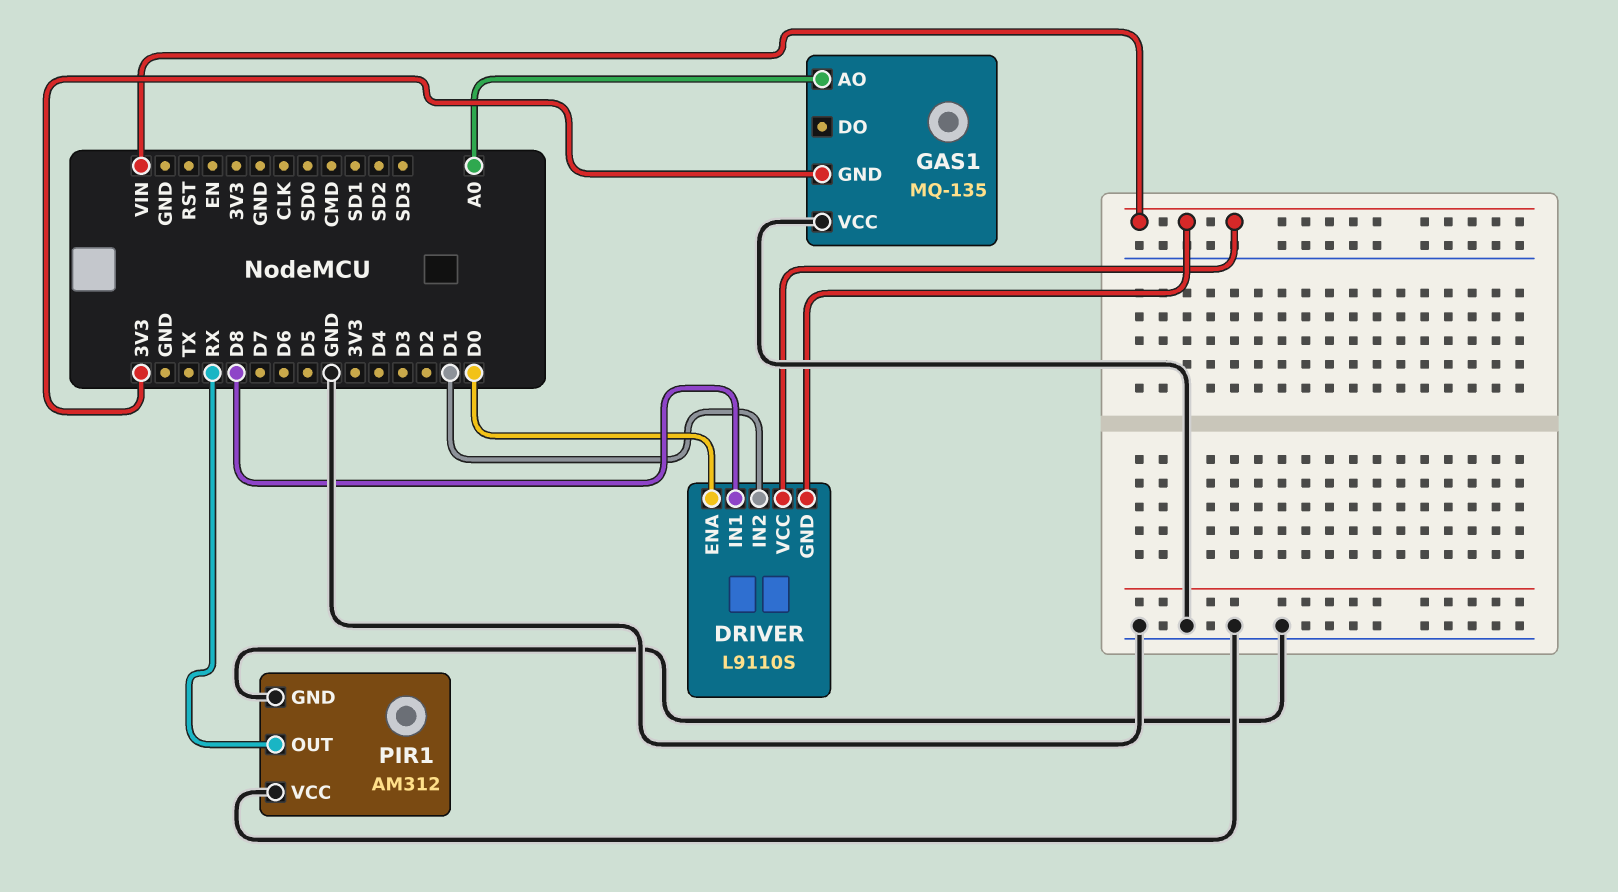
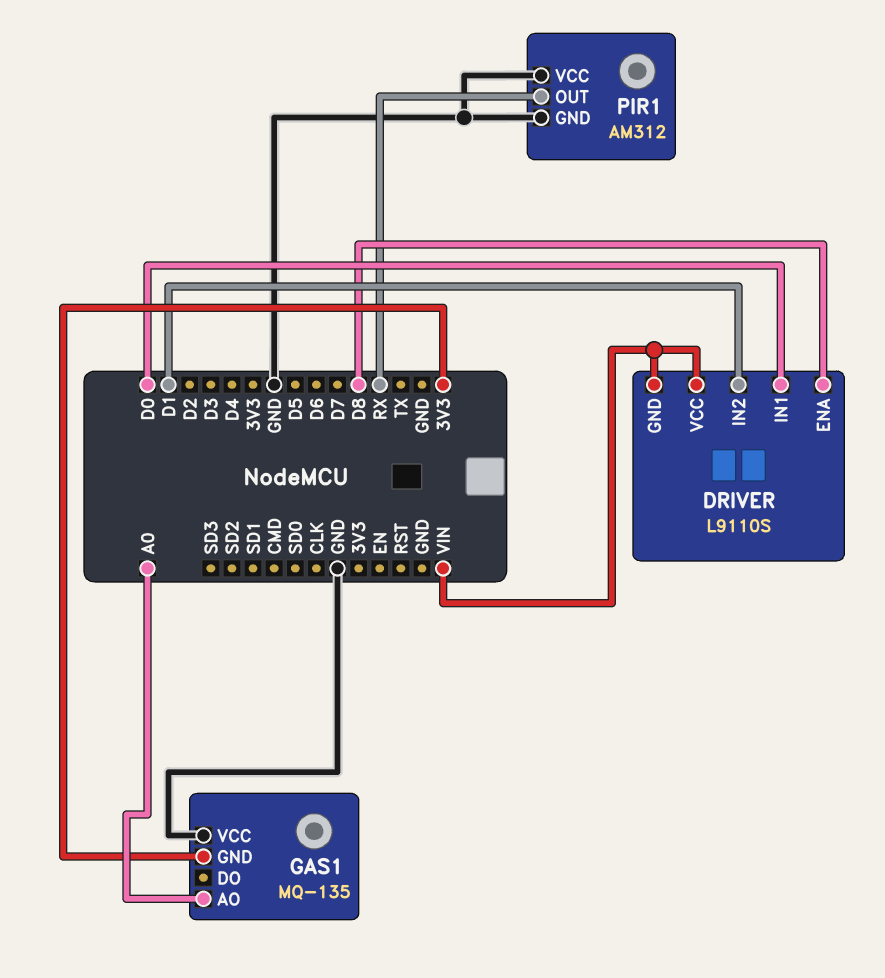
DRIVER pin ENA: D0 -> D8
DRIVER pin IN1: D8 -> D0

